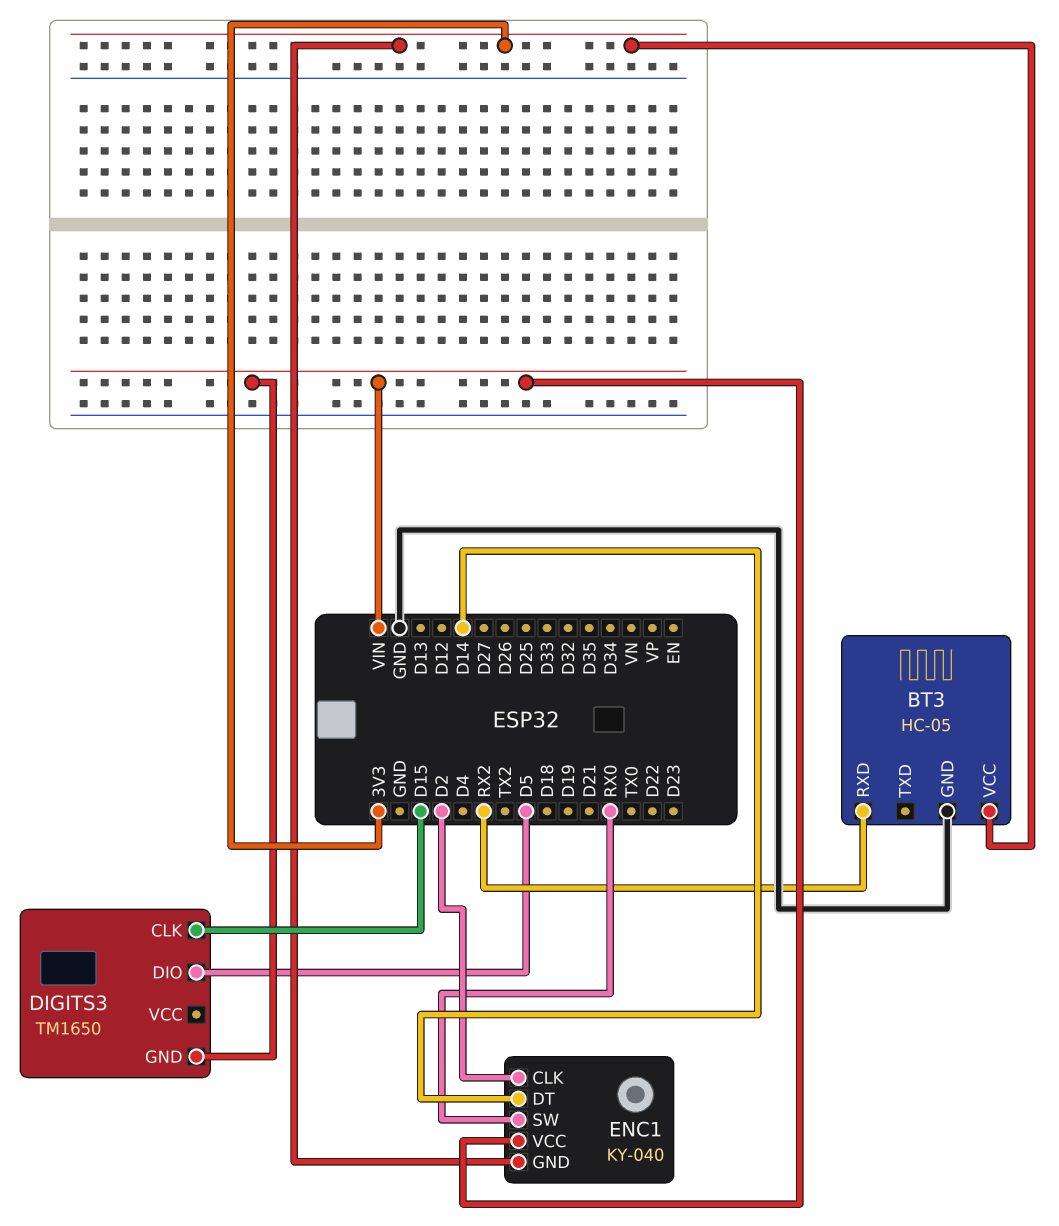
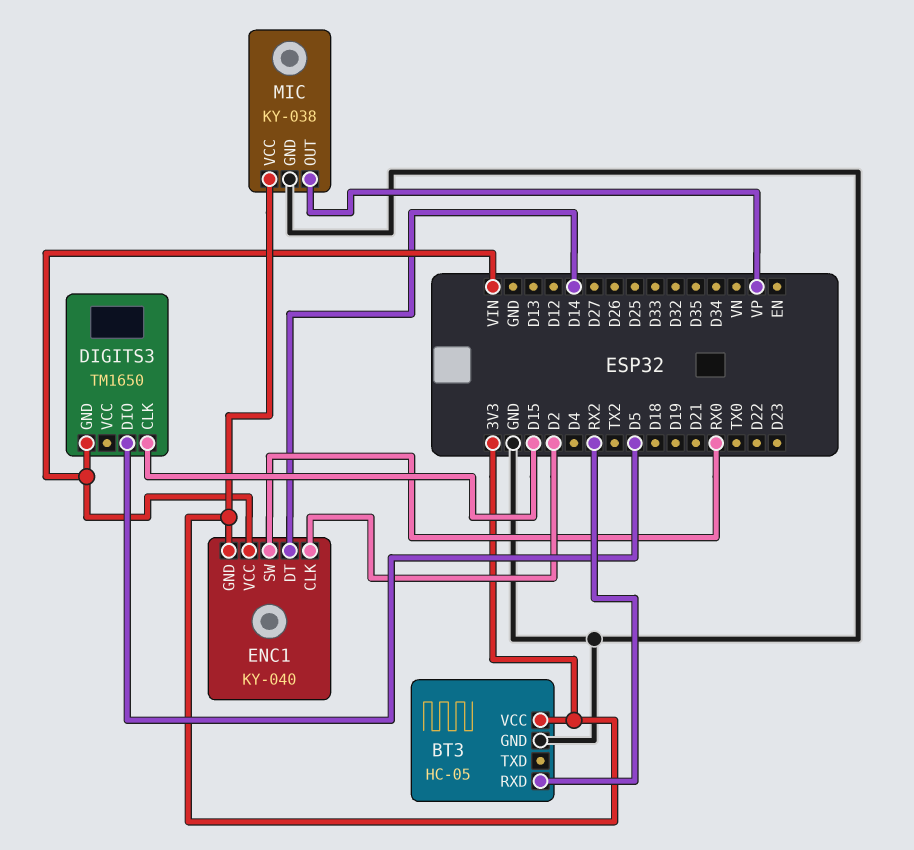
MIC: none -> KY-038
MIC pin GND: none -> GND
MIC pin OUT: none -> VP
MIC pin VCC: none -> 3V3

